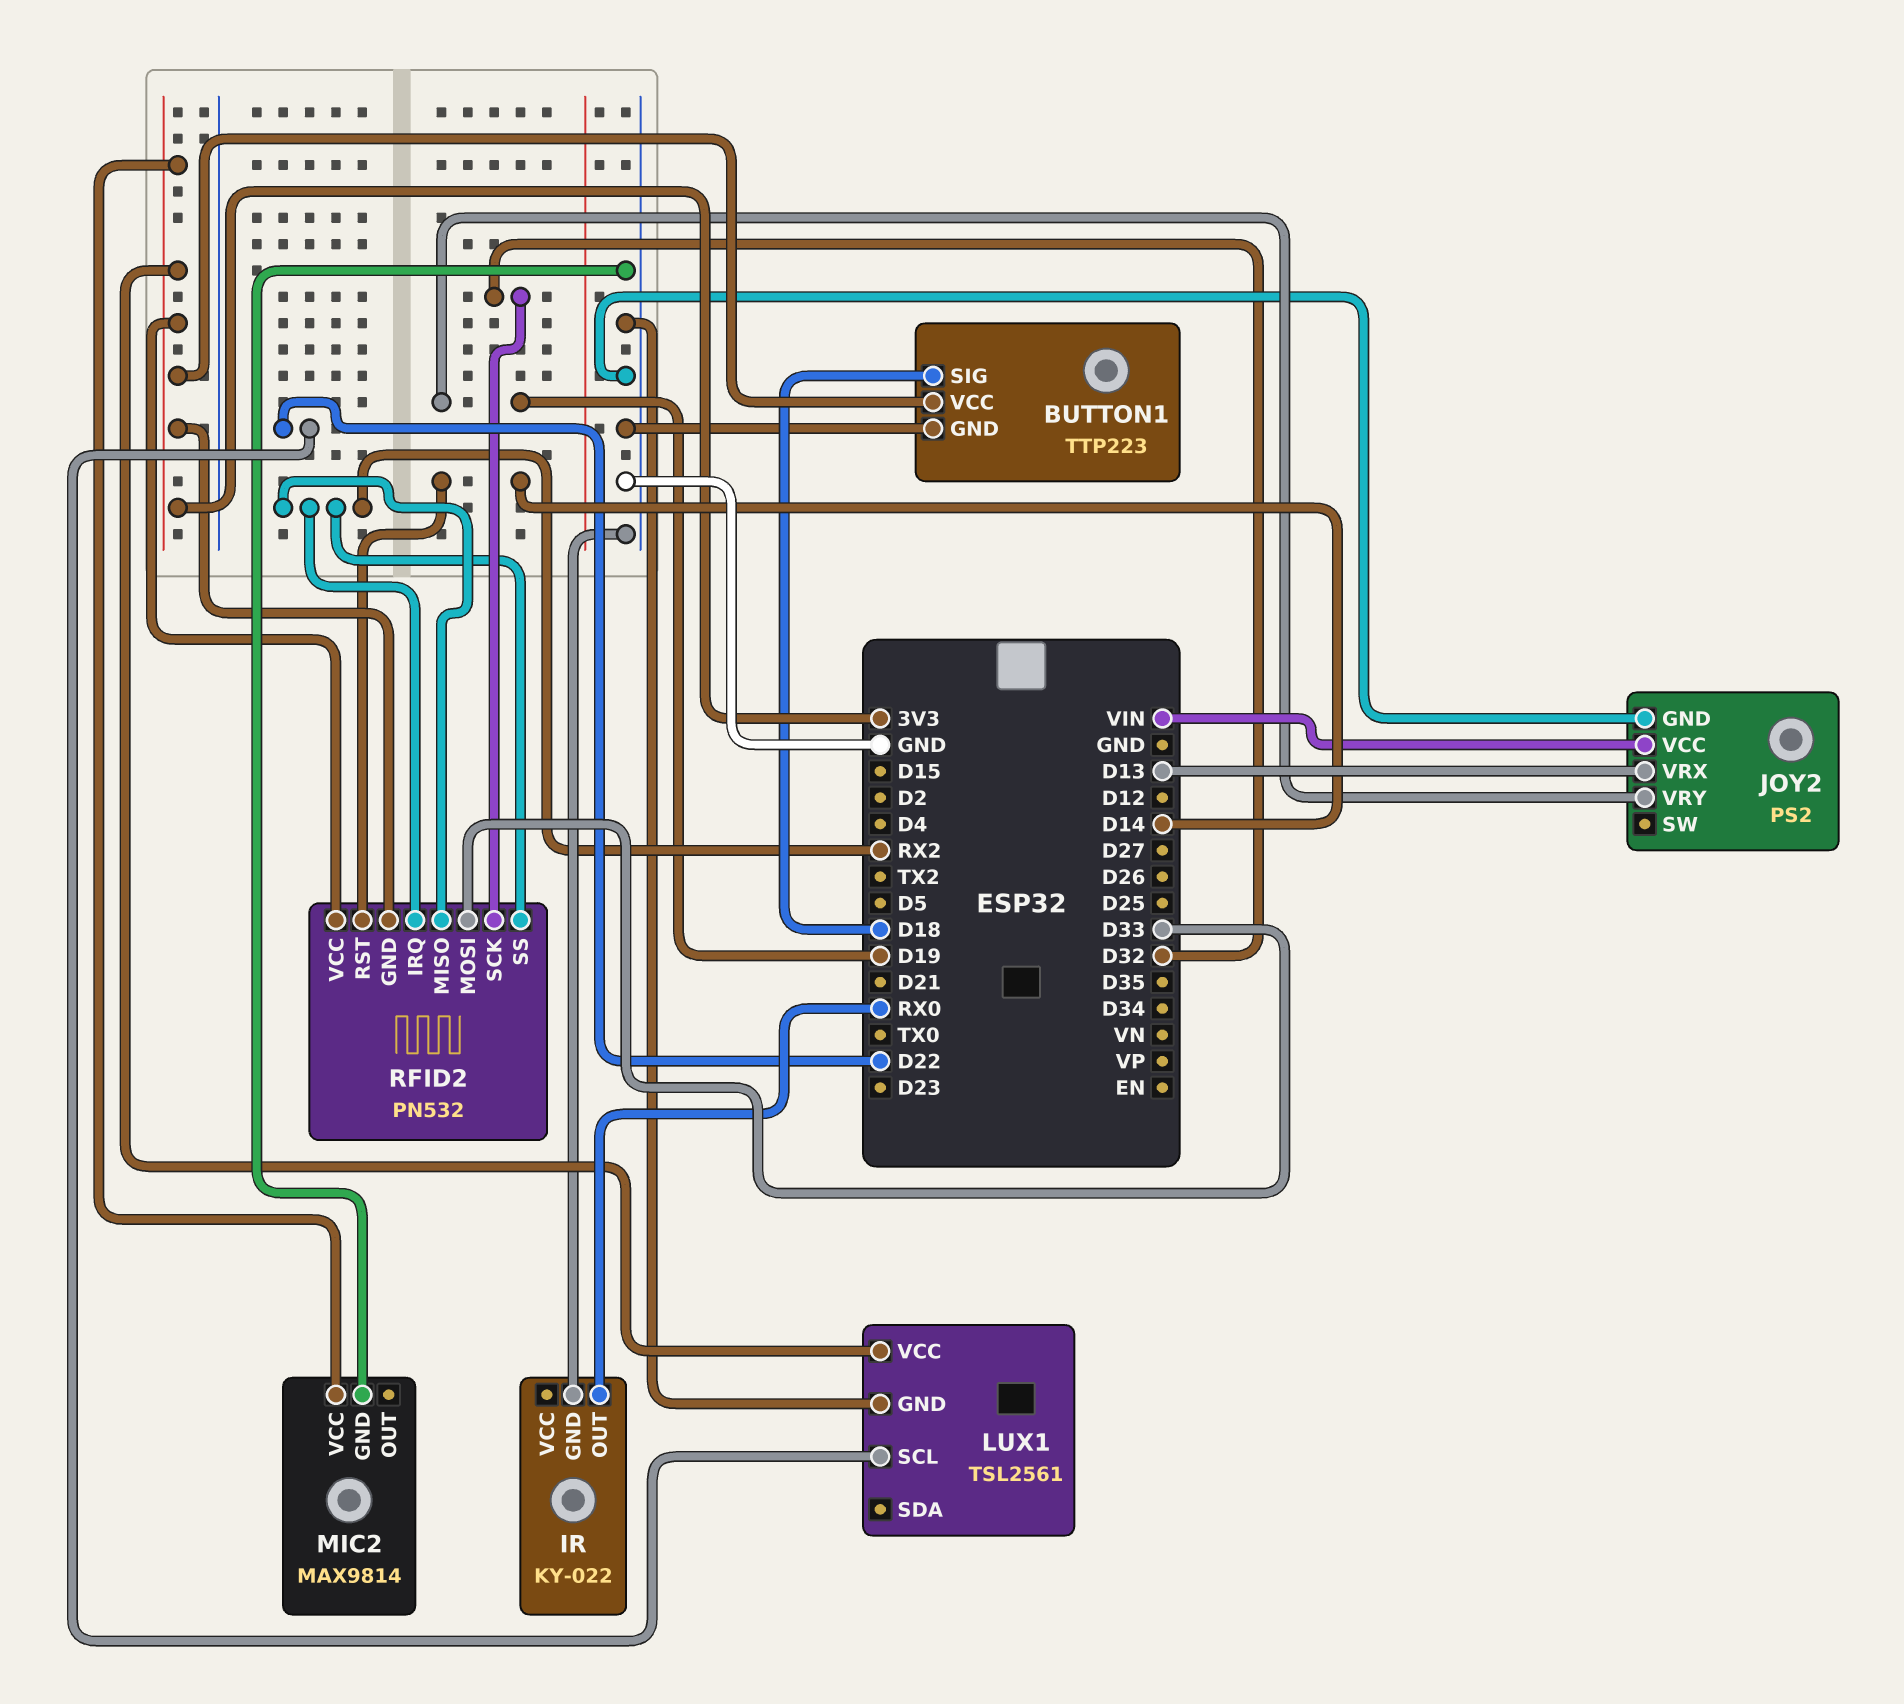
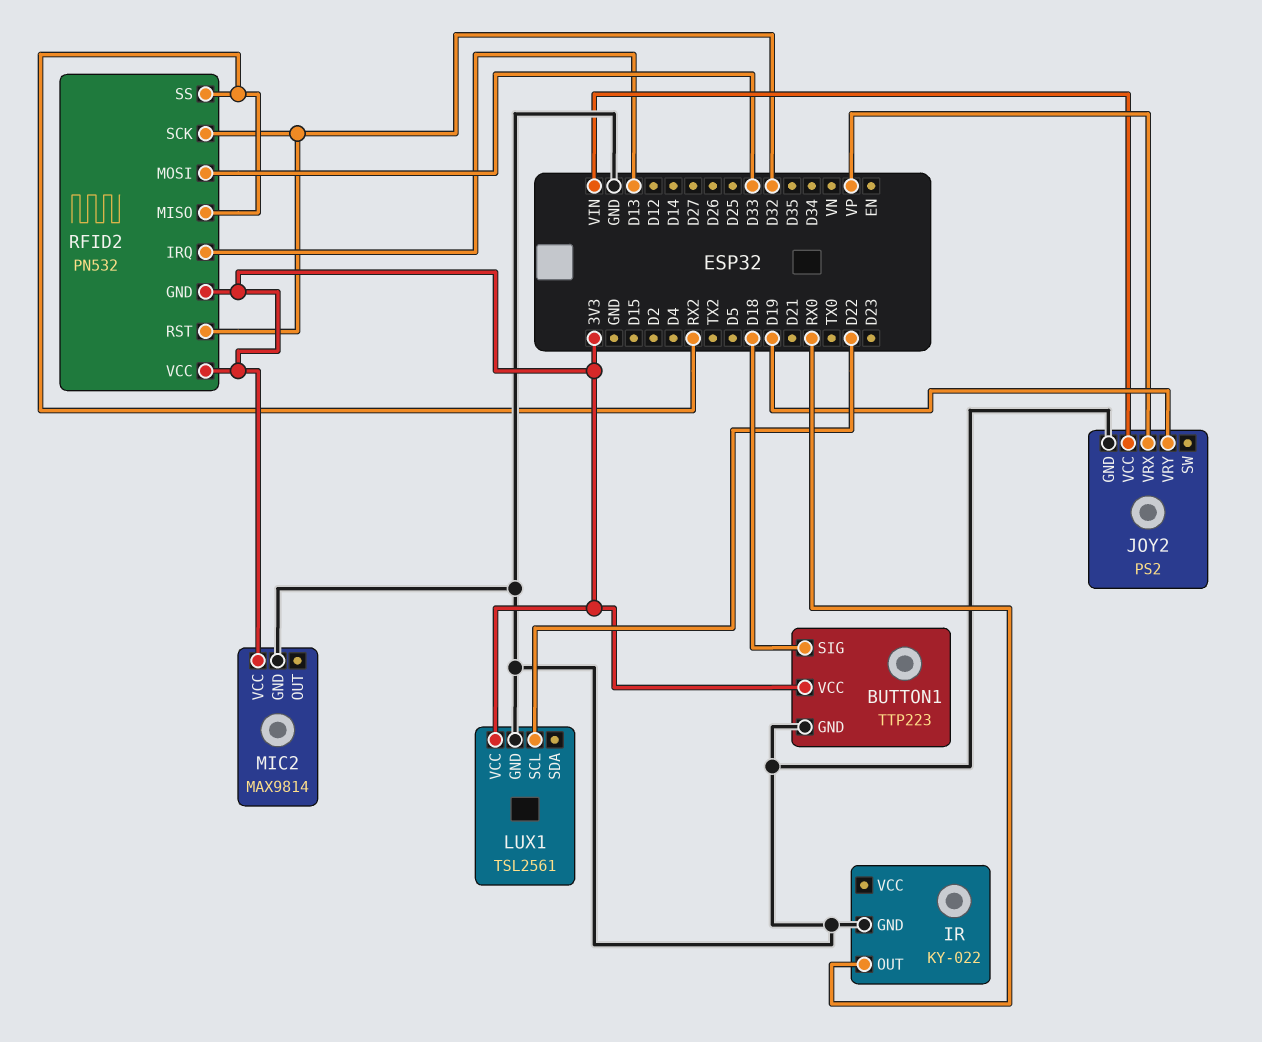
JOY2 pin VRX: D13 -> VP
RFID2 pin IRQ: RX2 -> D13
RFID2 pin RST: D14 -> D32

